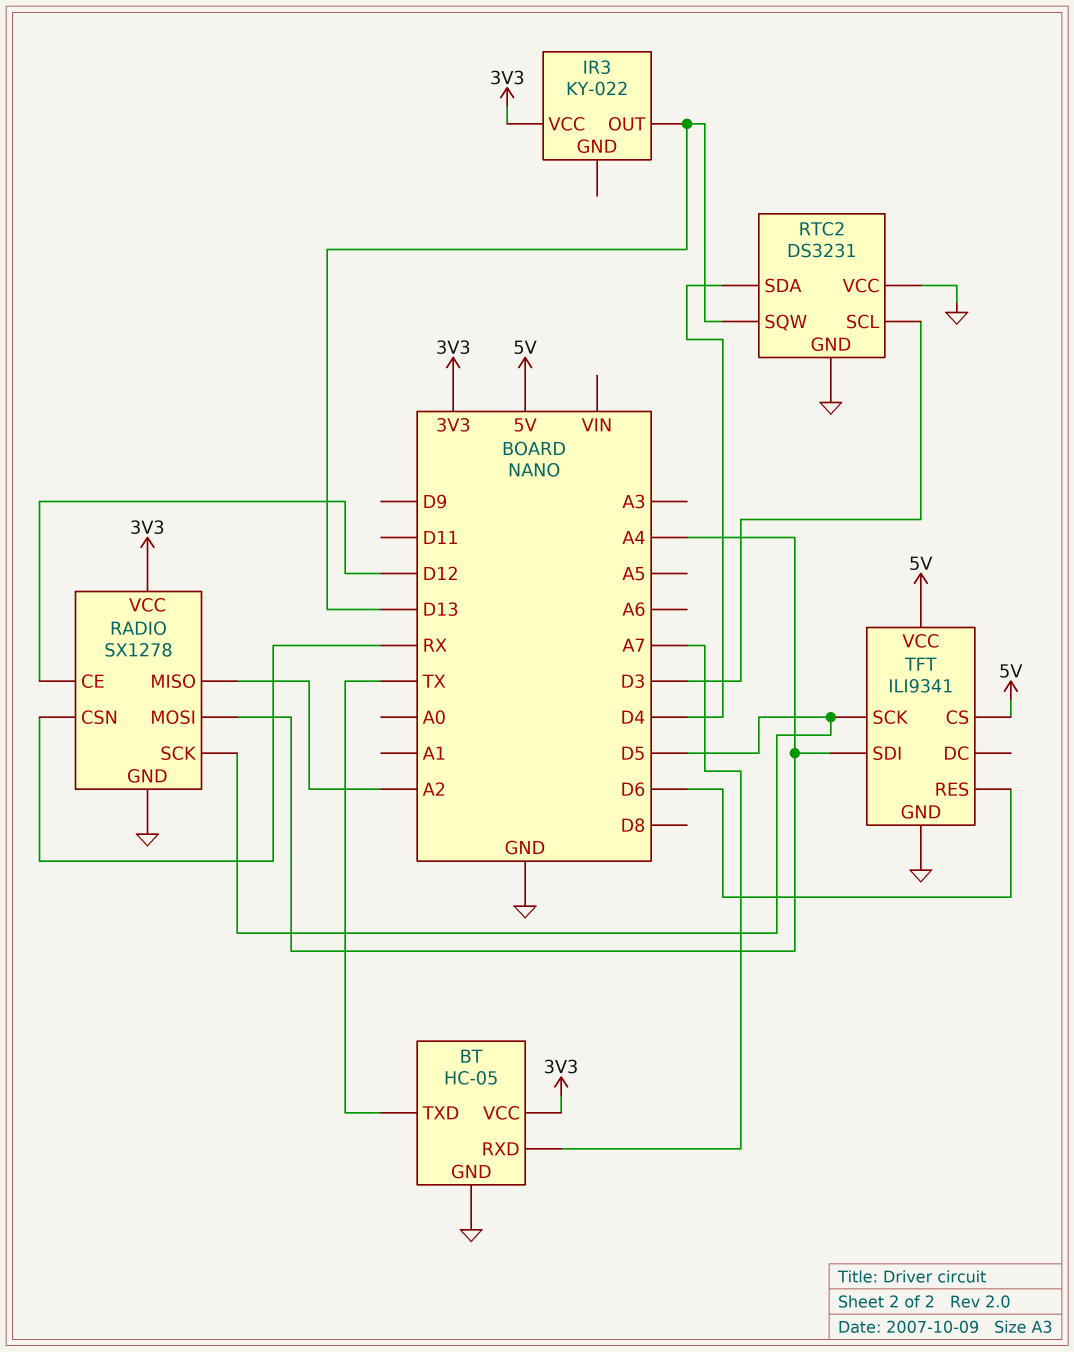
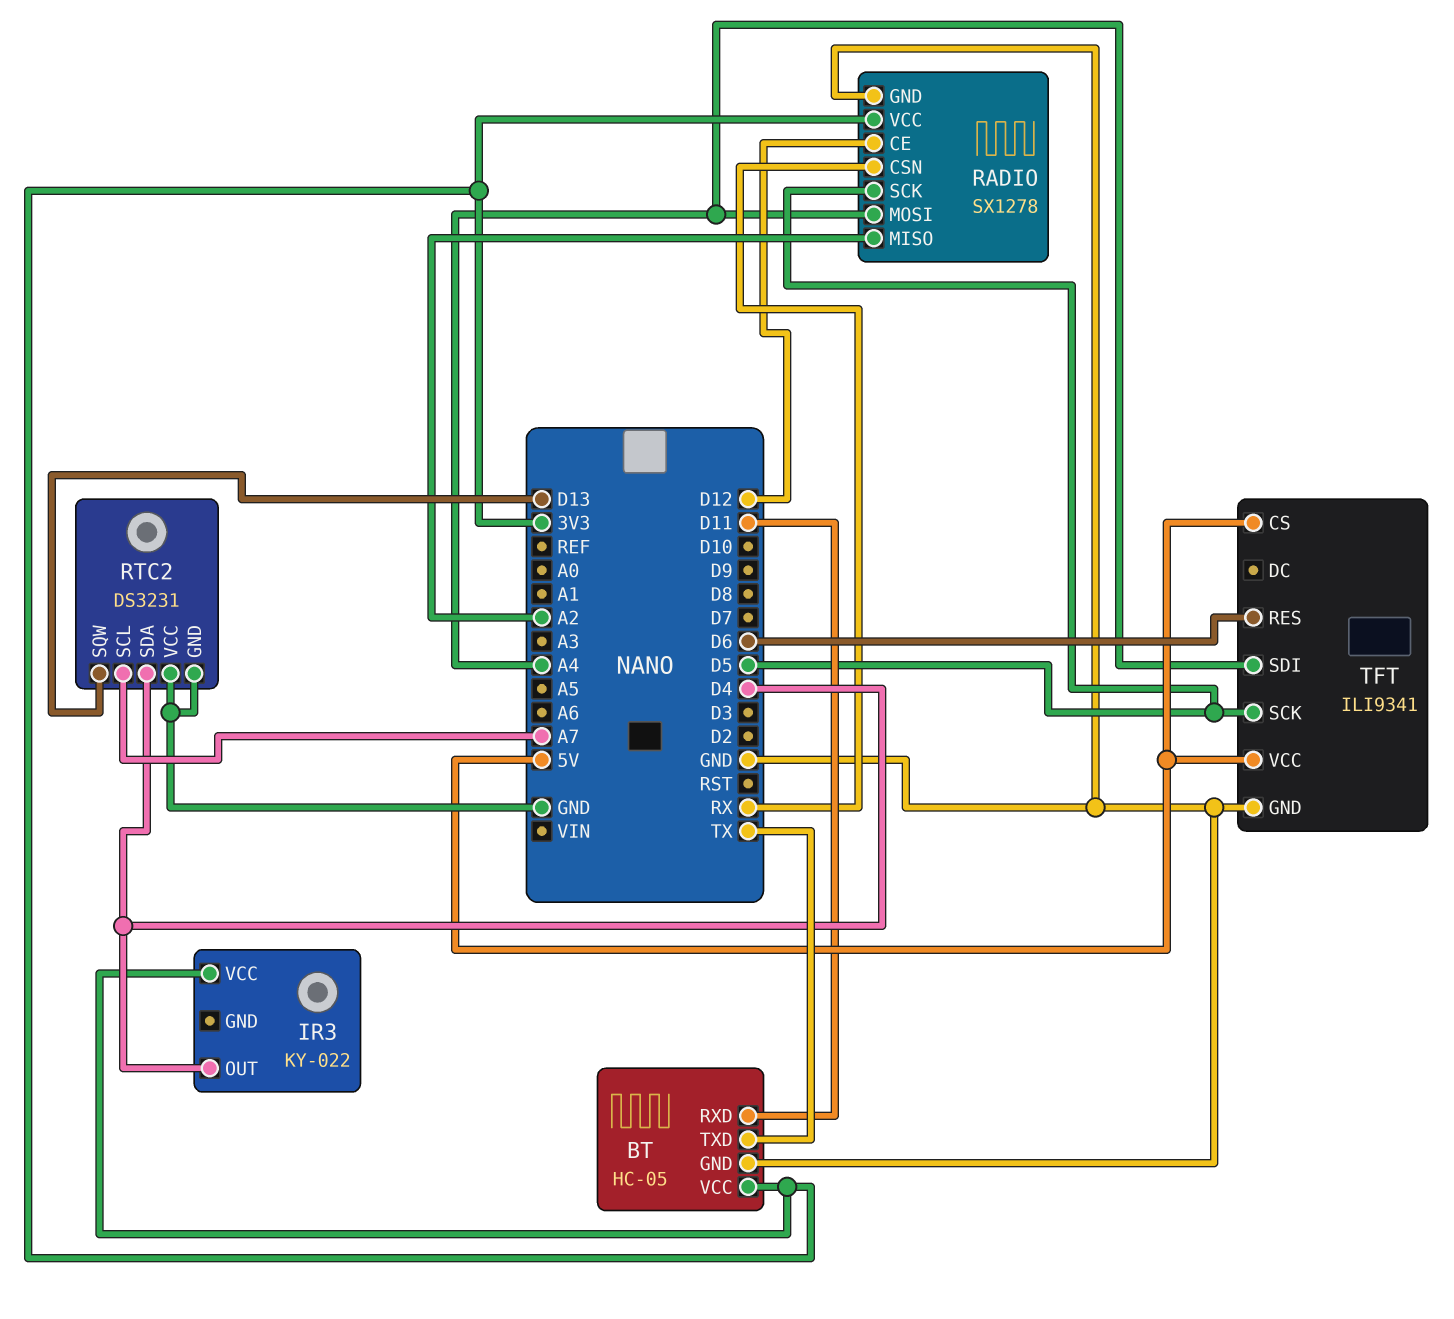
BT pin RXD: A7 -> D11
IR3 pin OUT: D13 -> D4
RTC2 pin SCL: D3 -> A7

